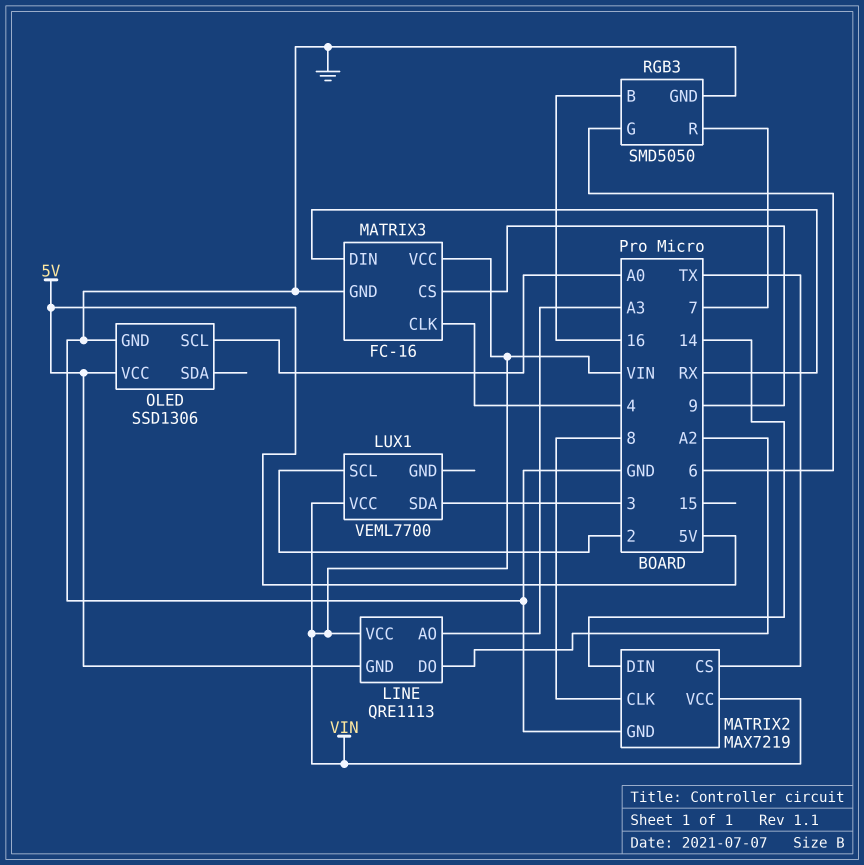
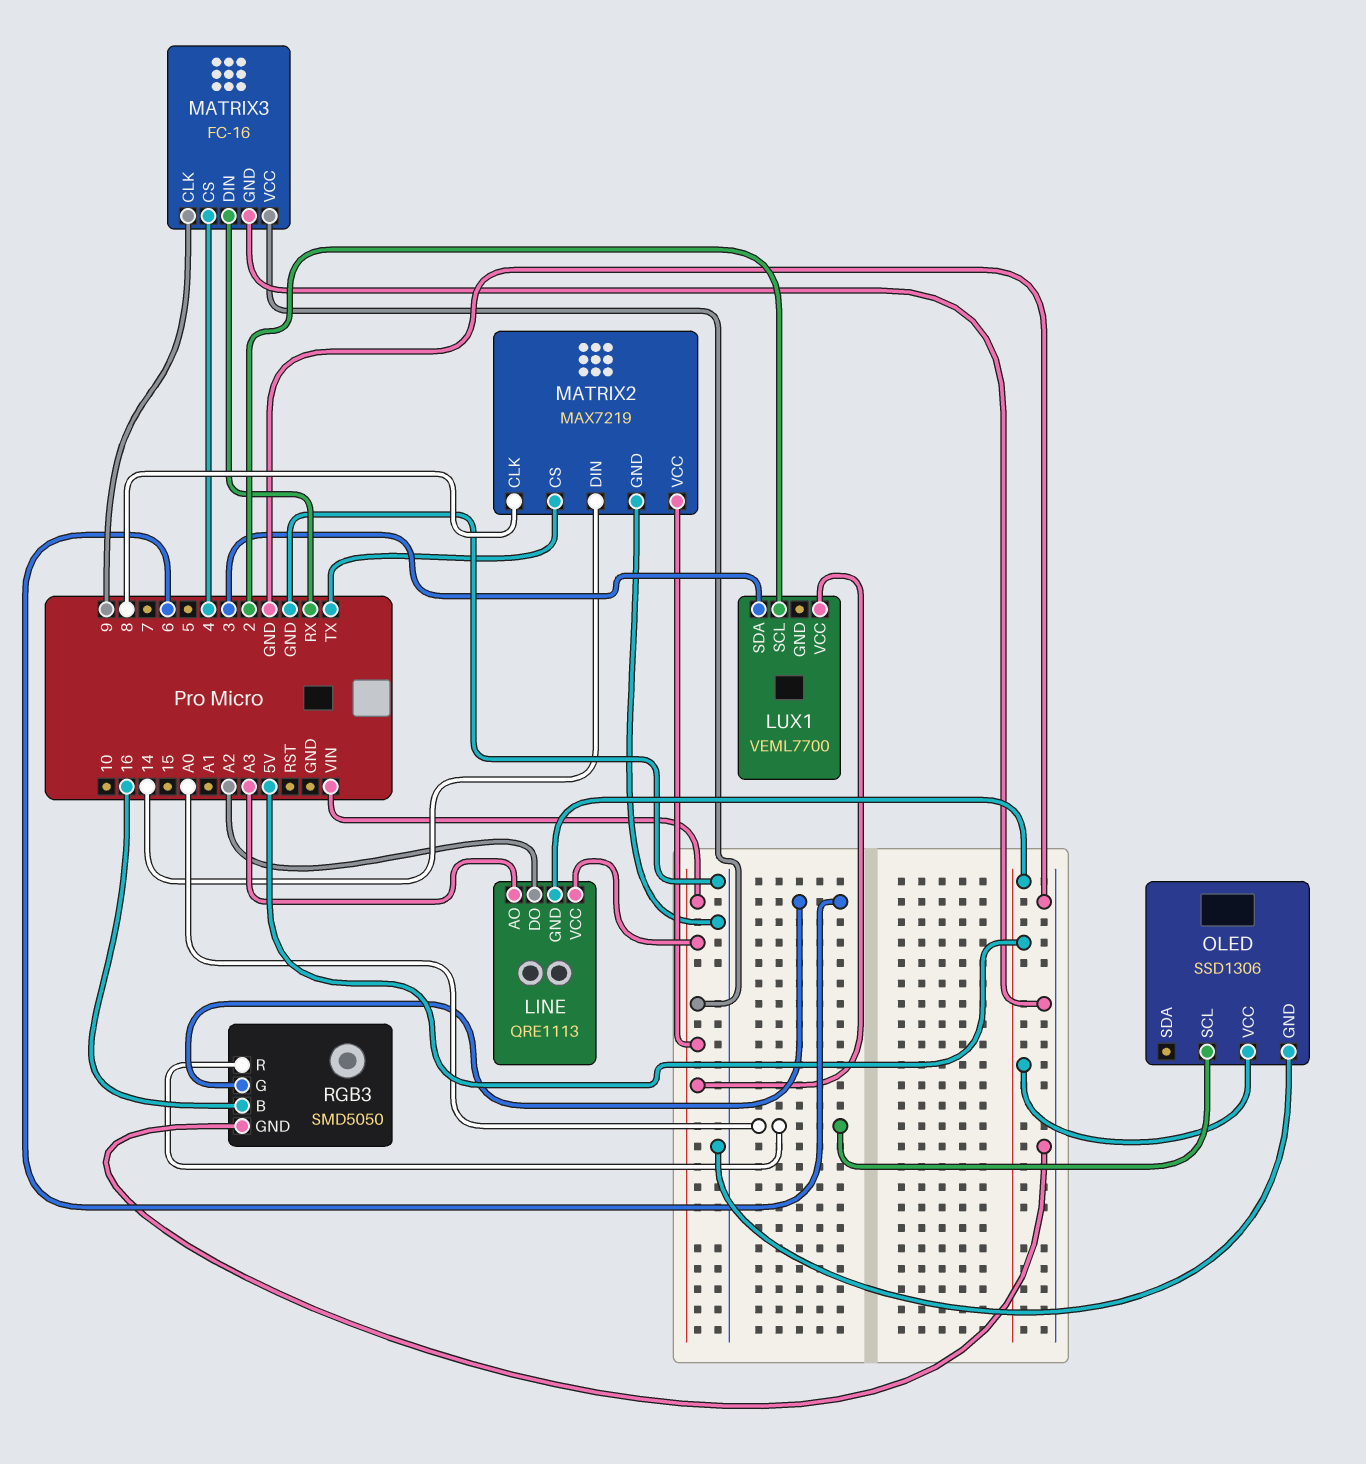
MATRIX3 pin CLK: 4 -> 9
MATRIX3 pin CS: 9 -> 4
RGB3 pin R: 7 -> A0

